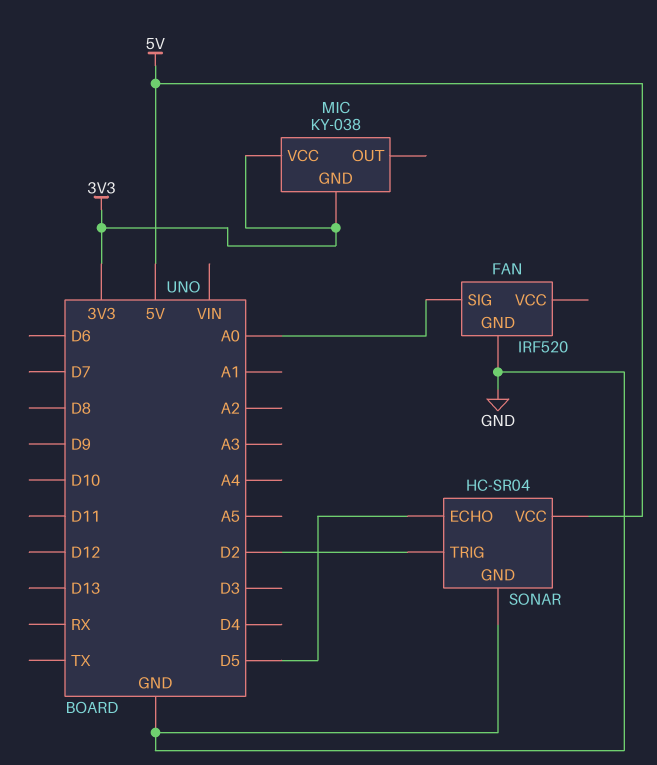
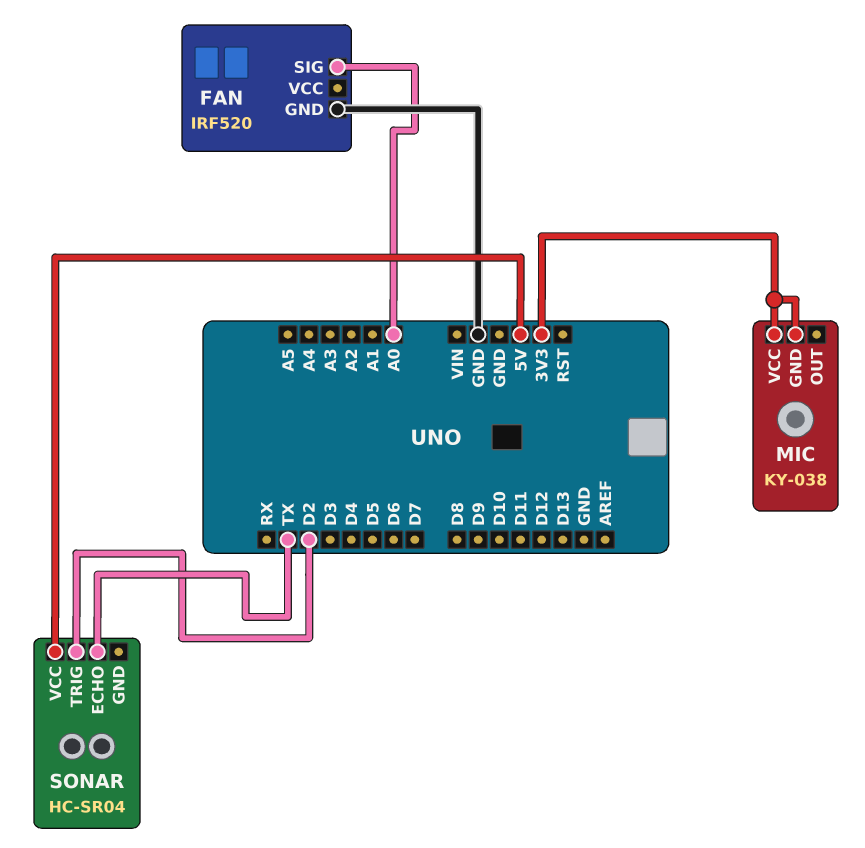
SONAR pin ECHO: D5 -> TX
SONAR pin GND: GND -> none

